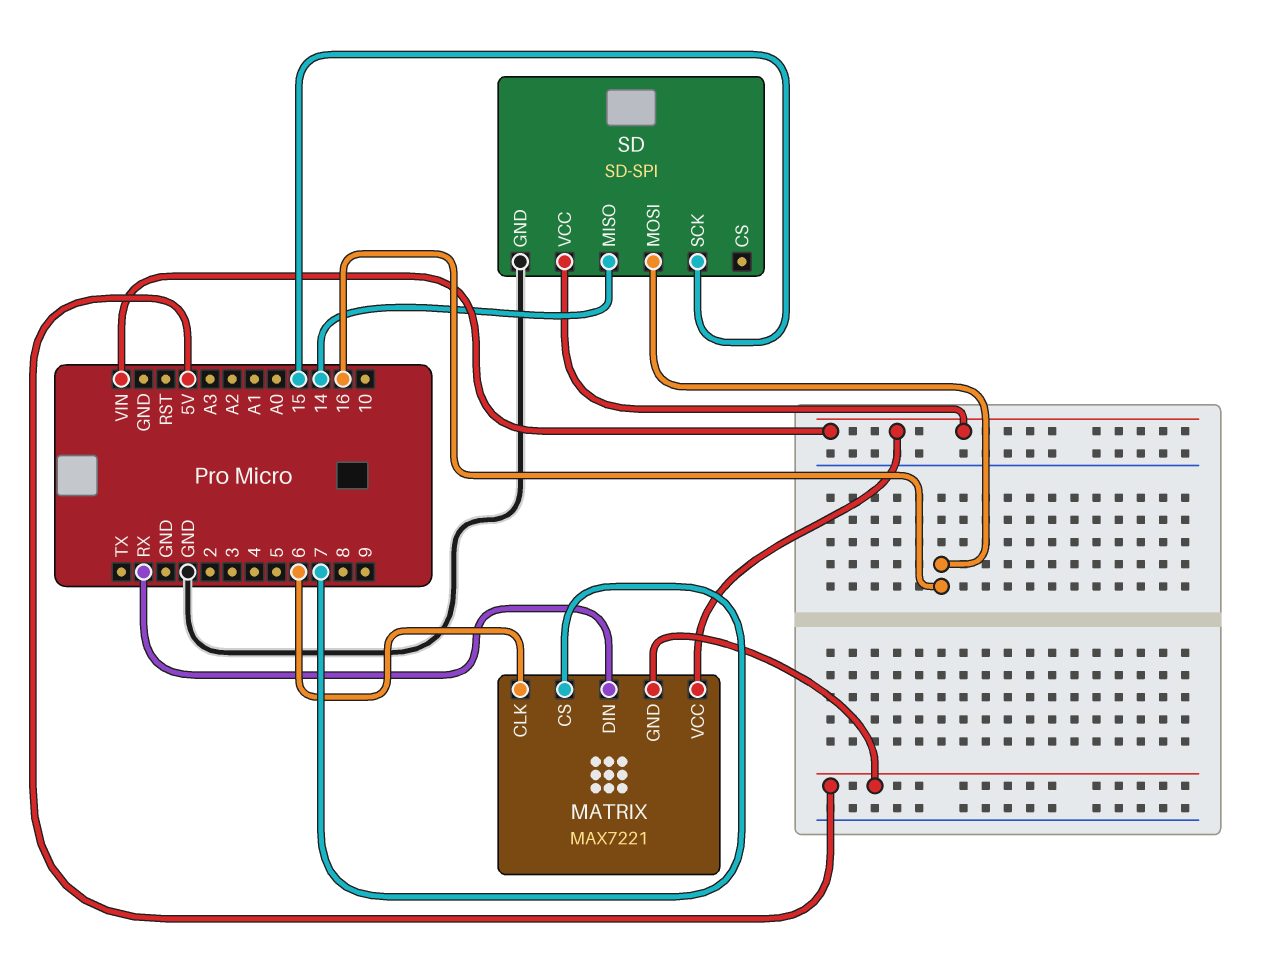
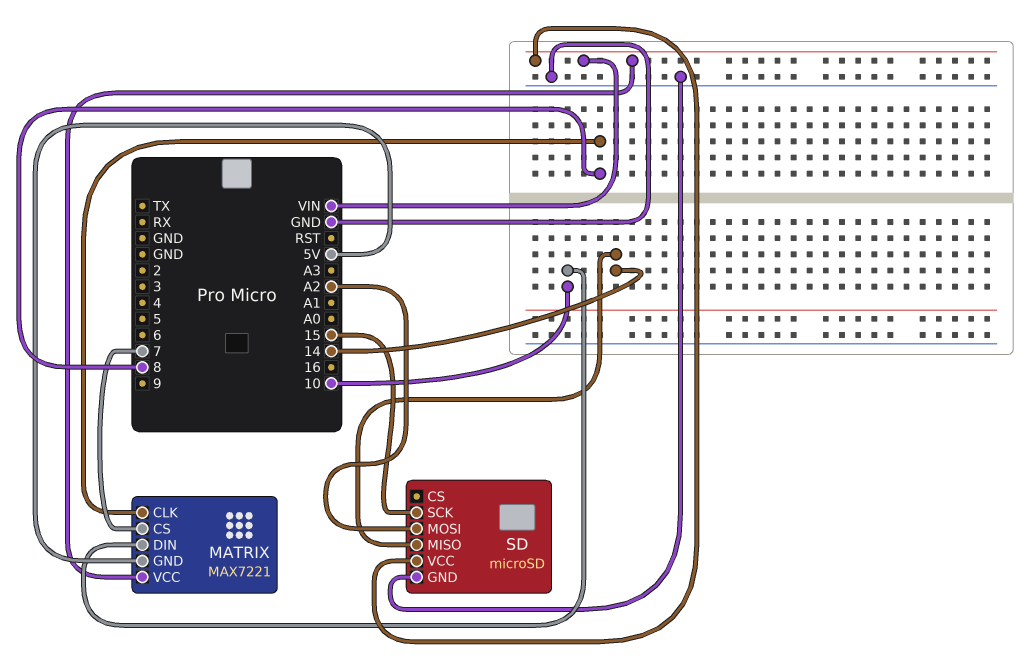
MATRIX pin CLK: 6 -> 8
MATRIX pin DIN: RX -> 10
SD: SD-SPI -> microSD
SD pin MOSI: 16 -> A2

